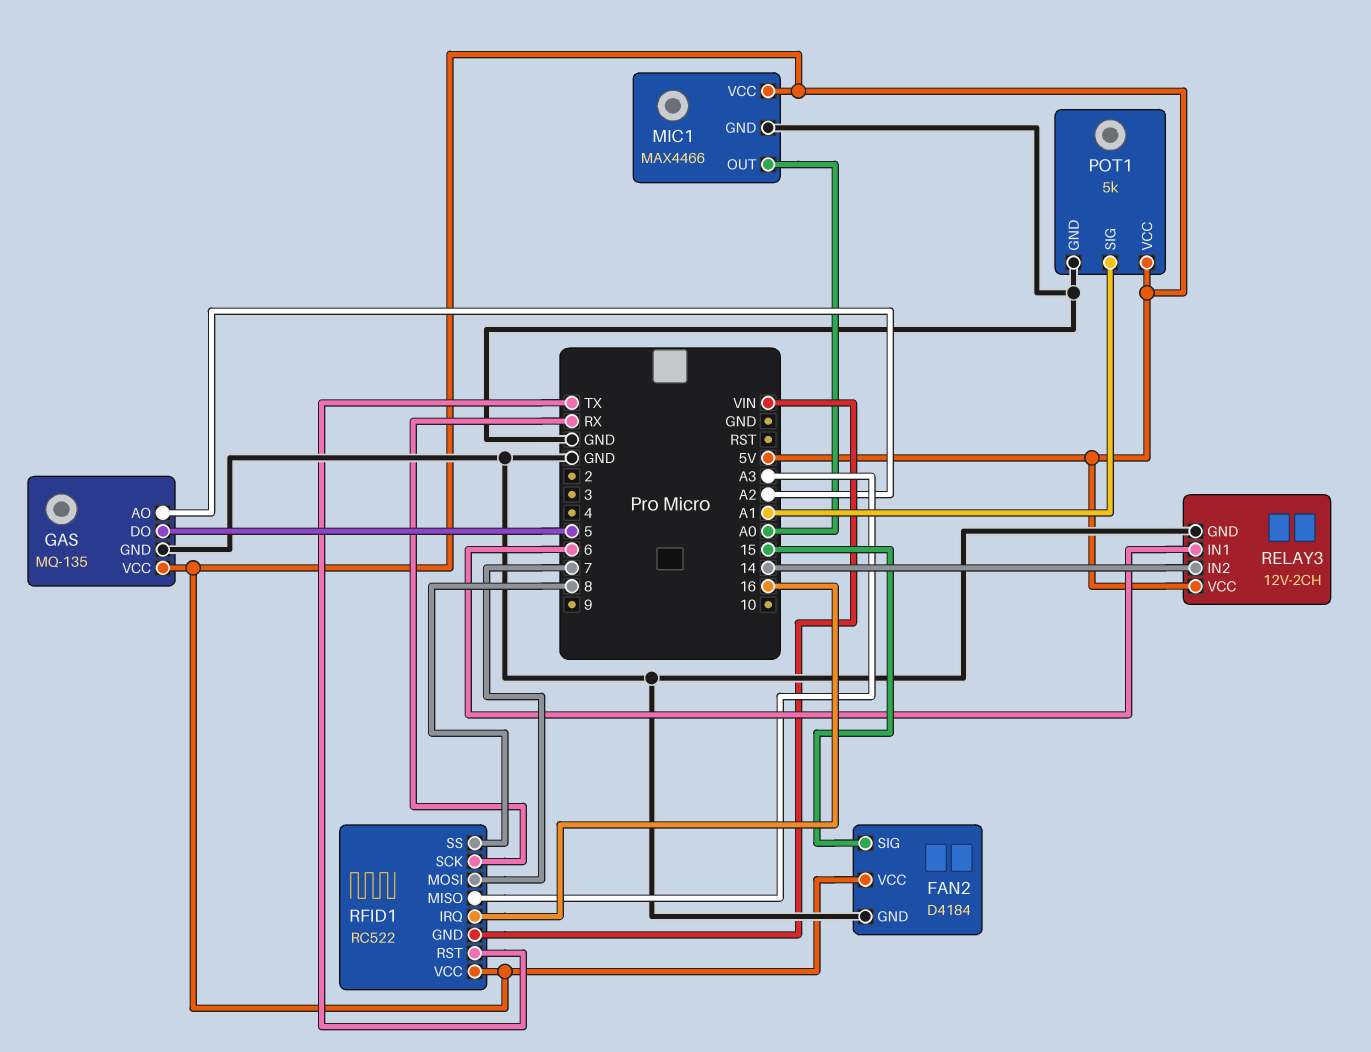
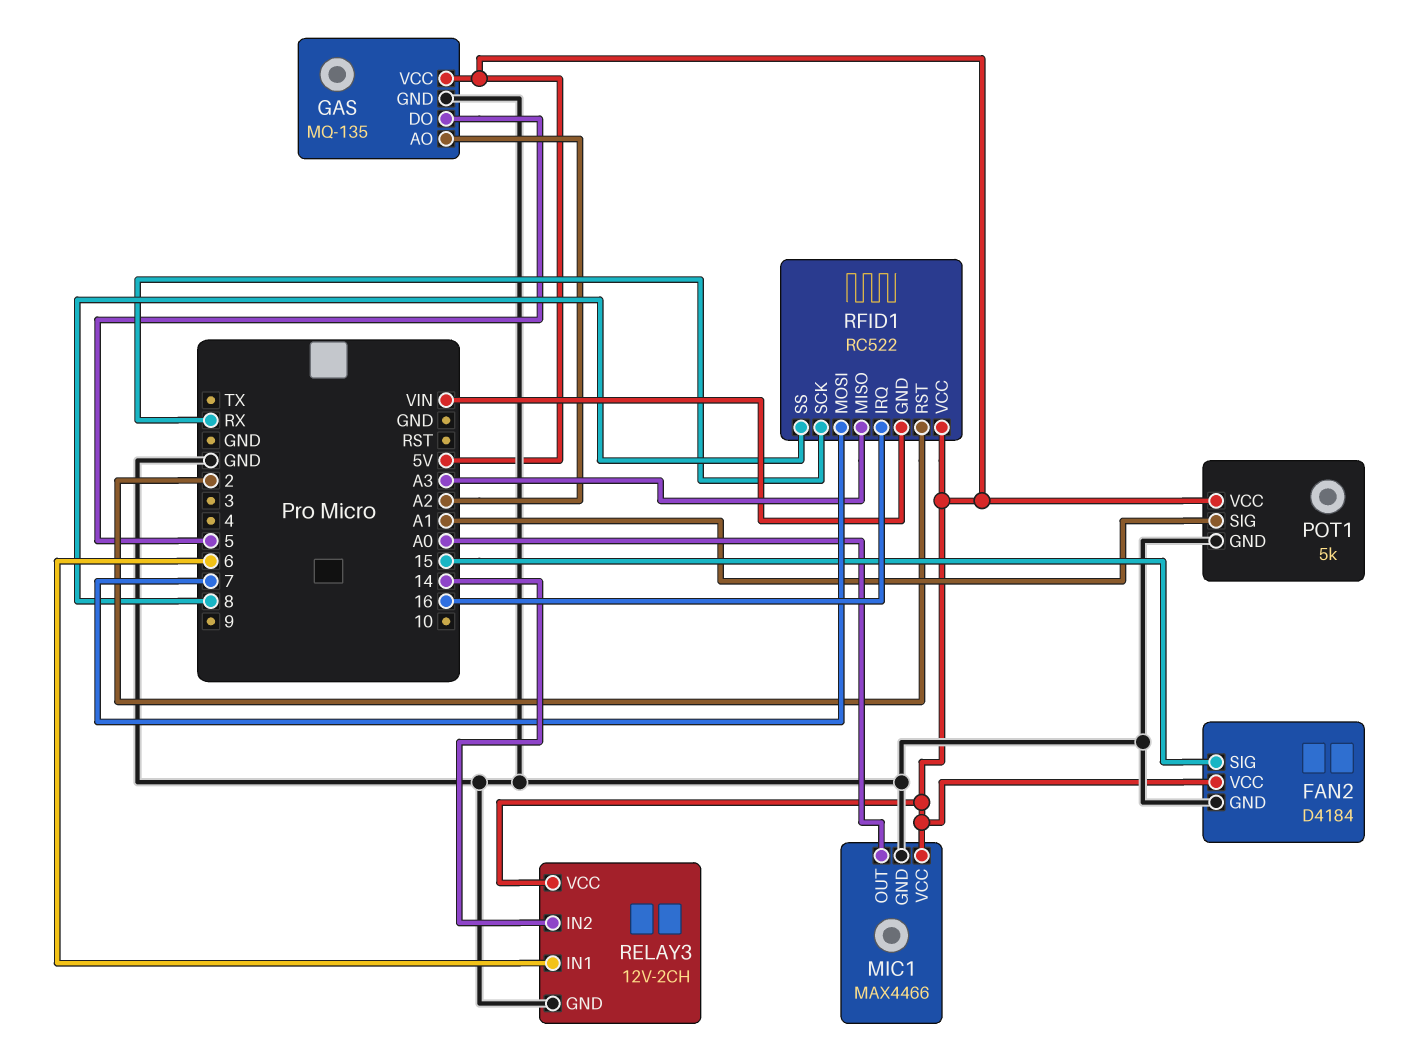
RFID1 pin RST: TX -> 2

